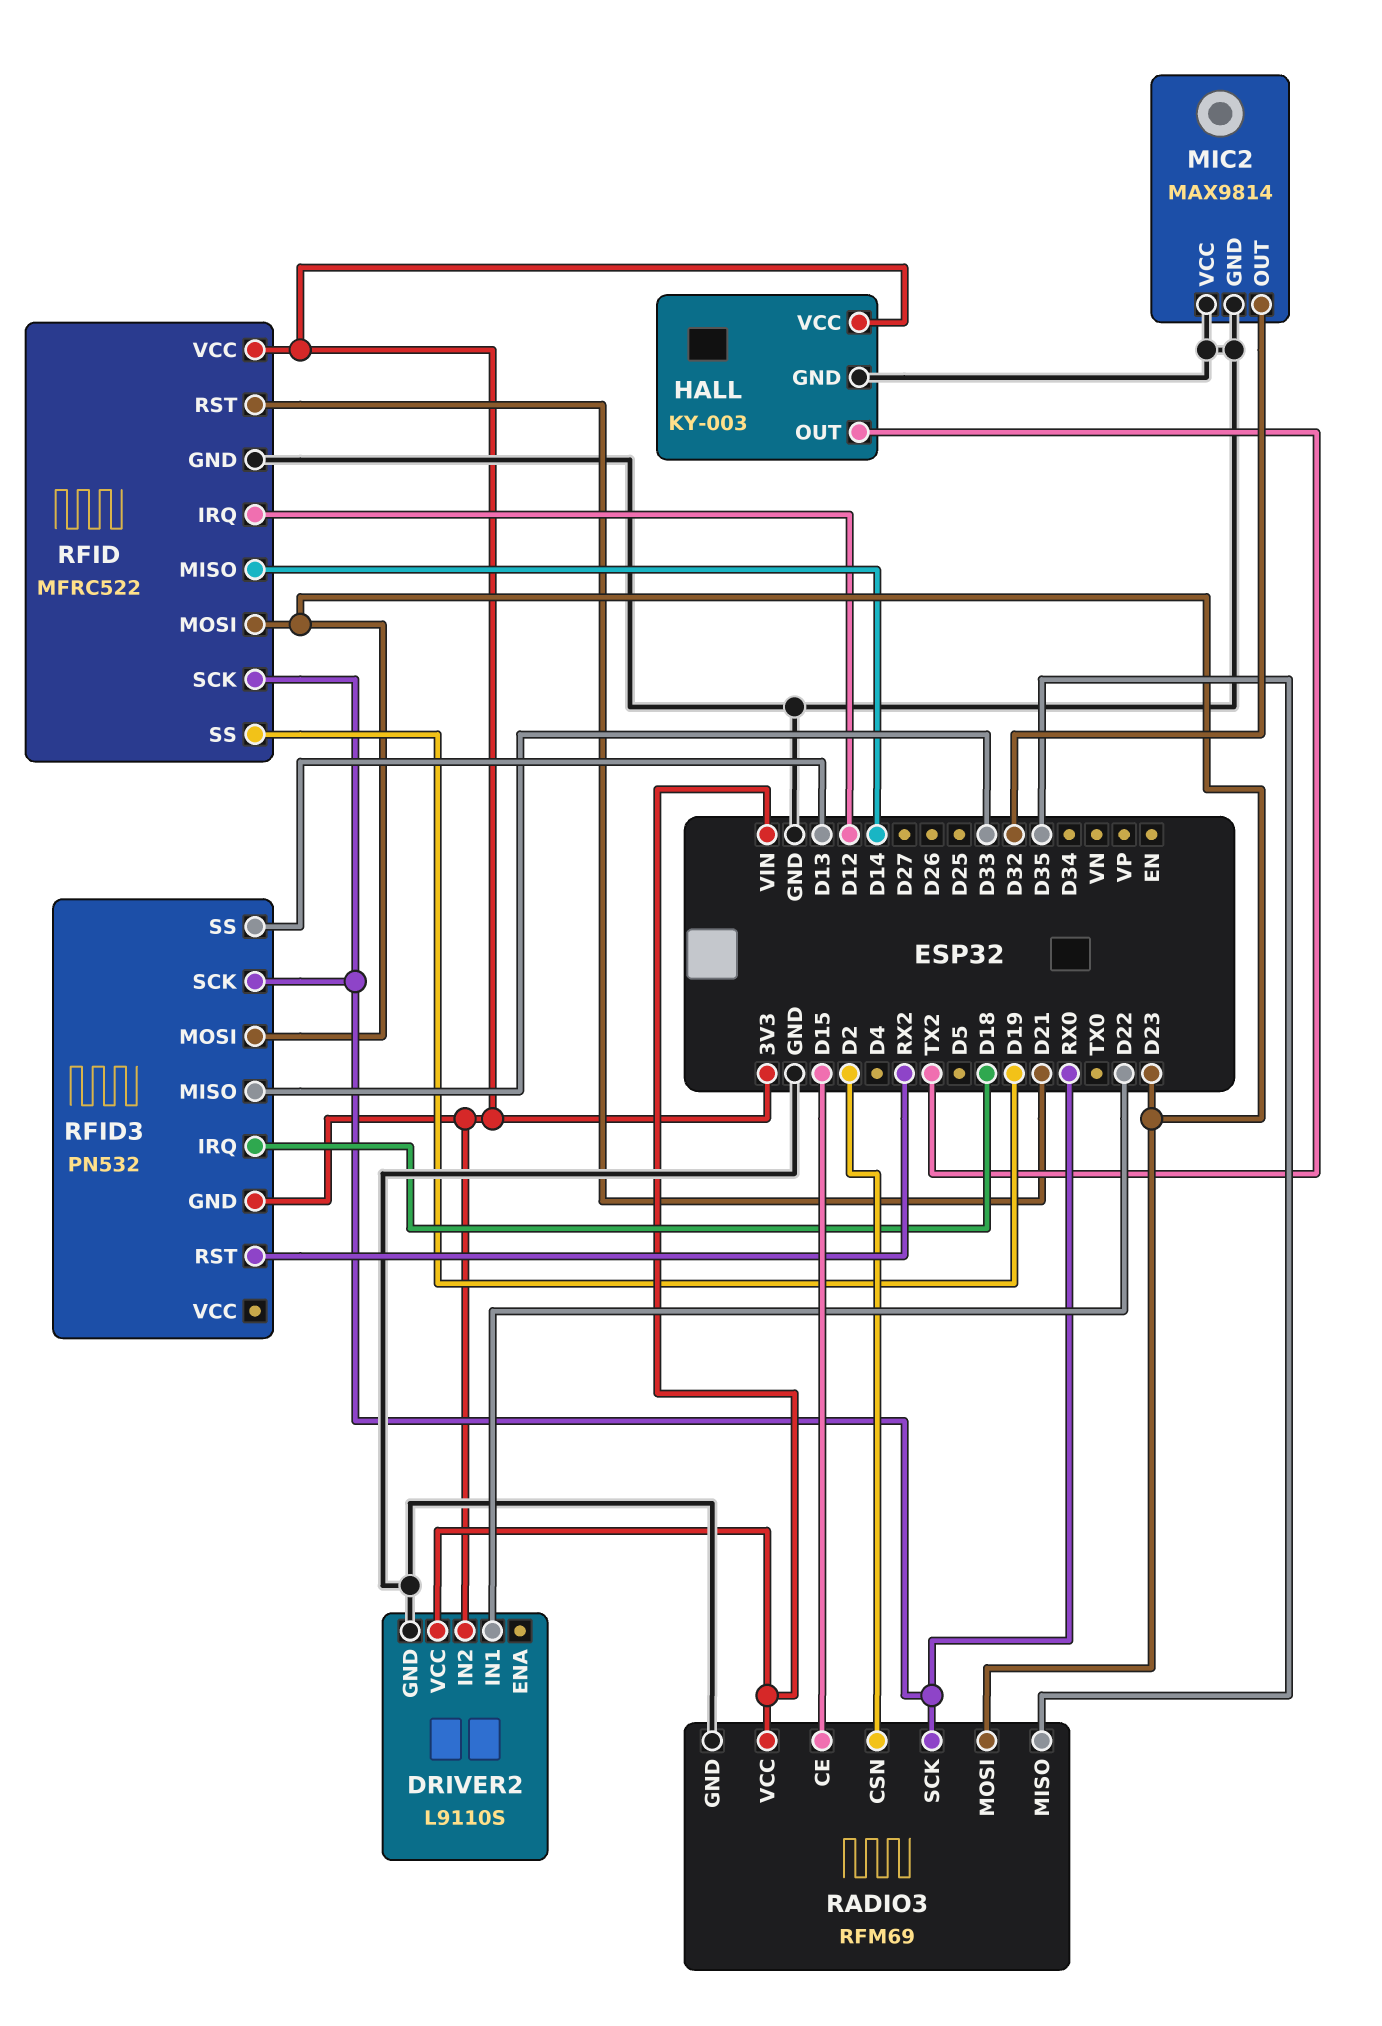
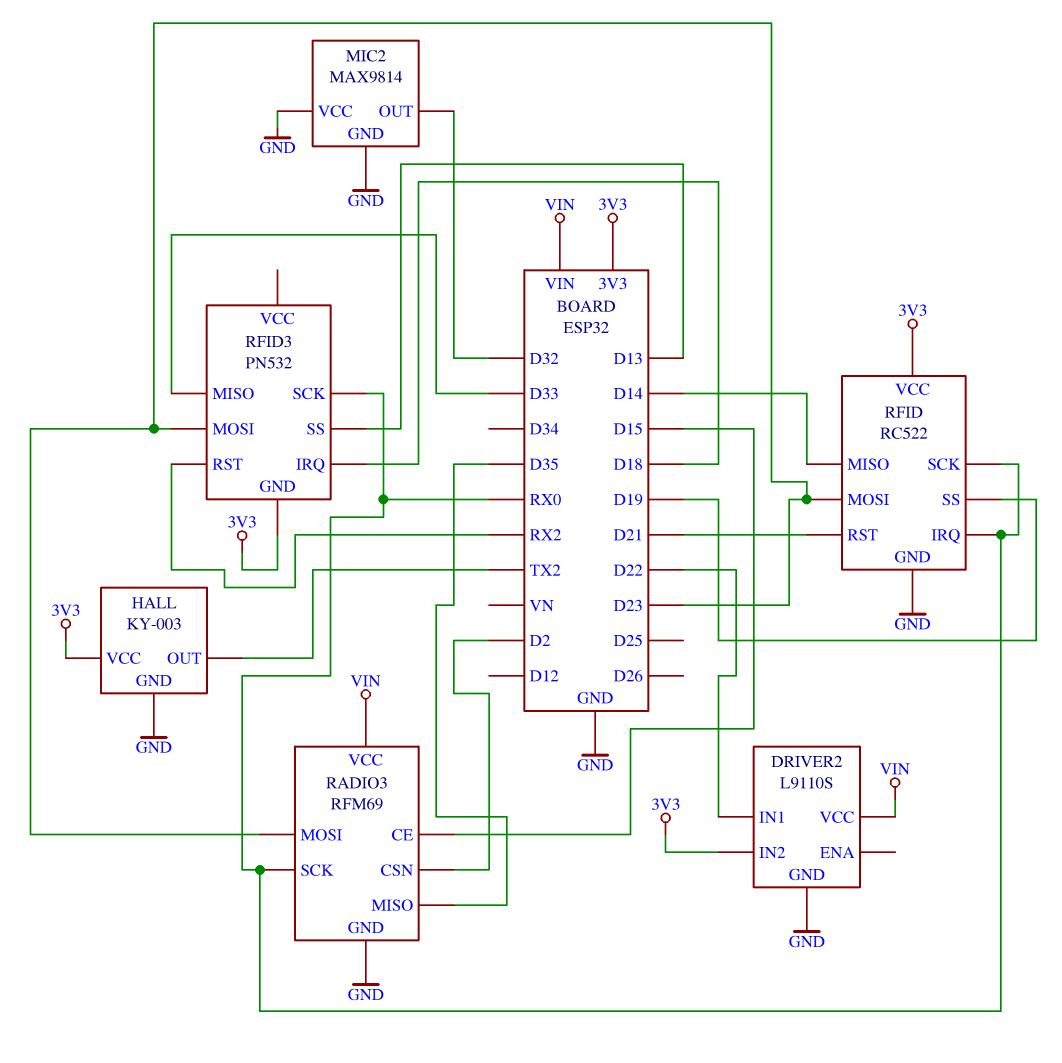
RFID: MFRC522 -> RC522
RFID pin IRQ: D12 -> RX0

